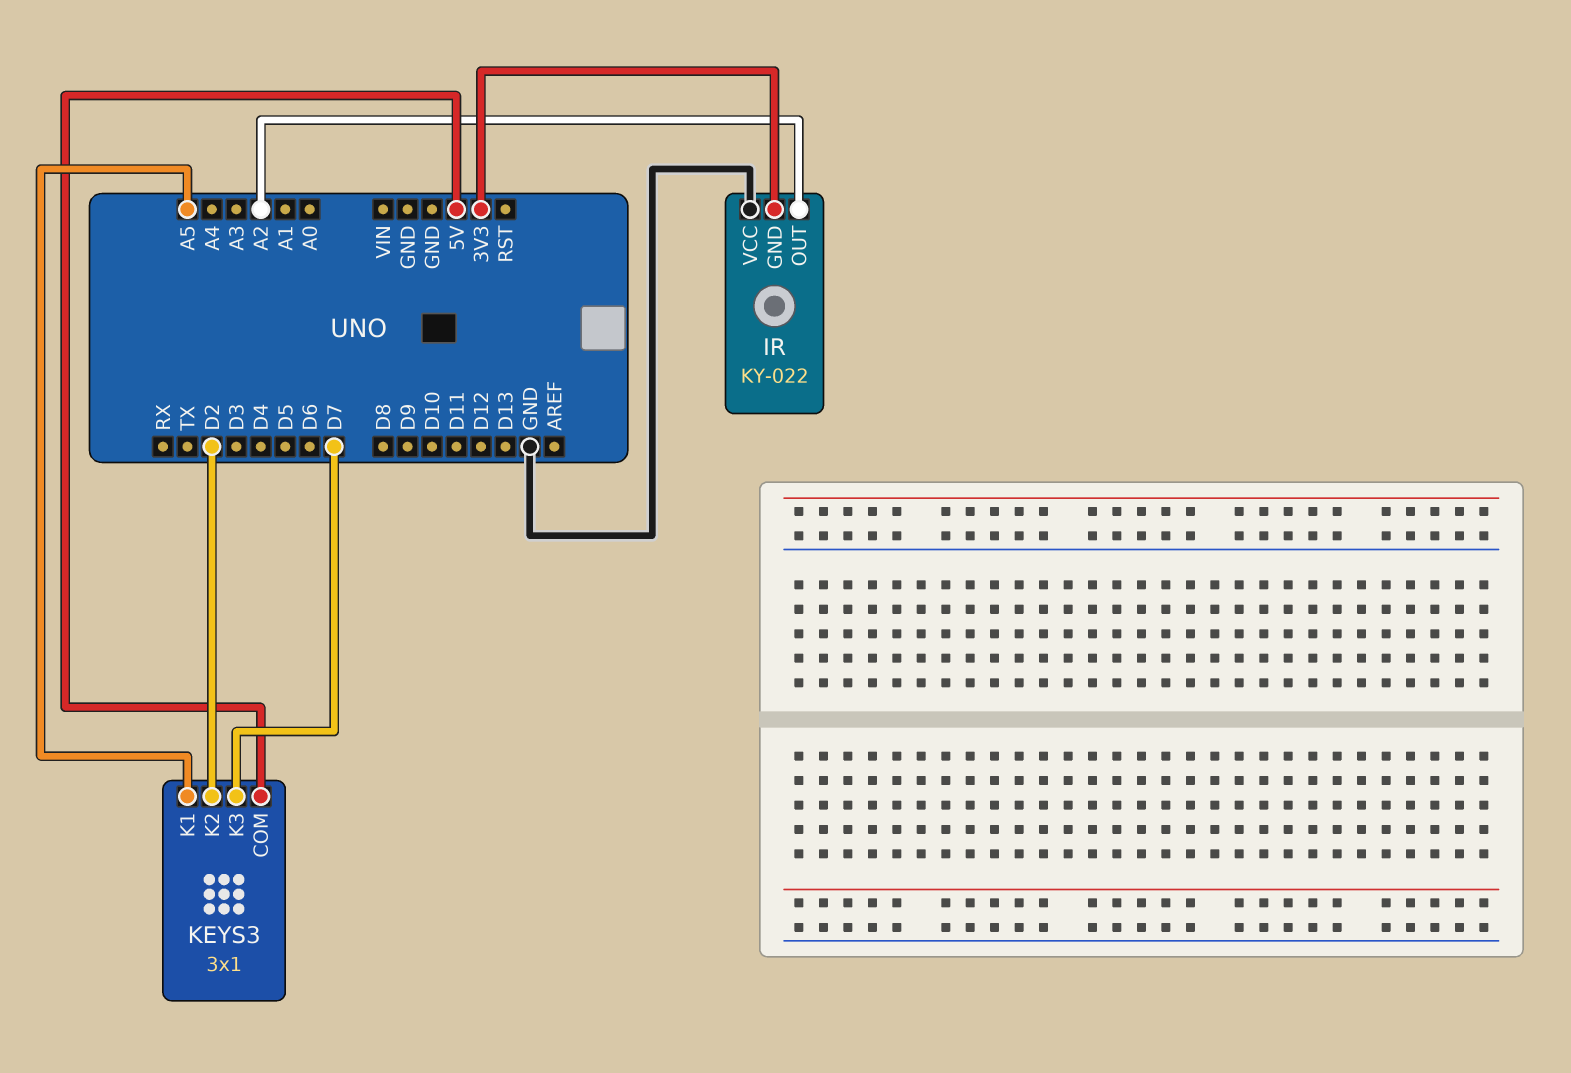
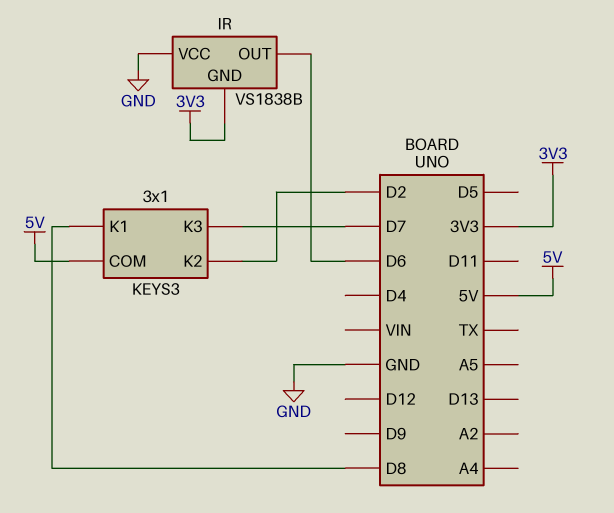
IR: KY-022 -> VS1838B
IR pin OUT: A2 -> D6
KEYS3 pin K1: A5 -> D8

